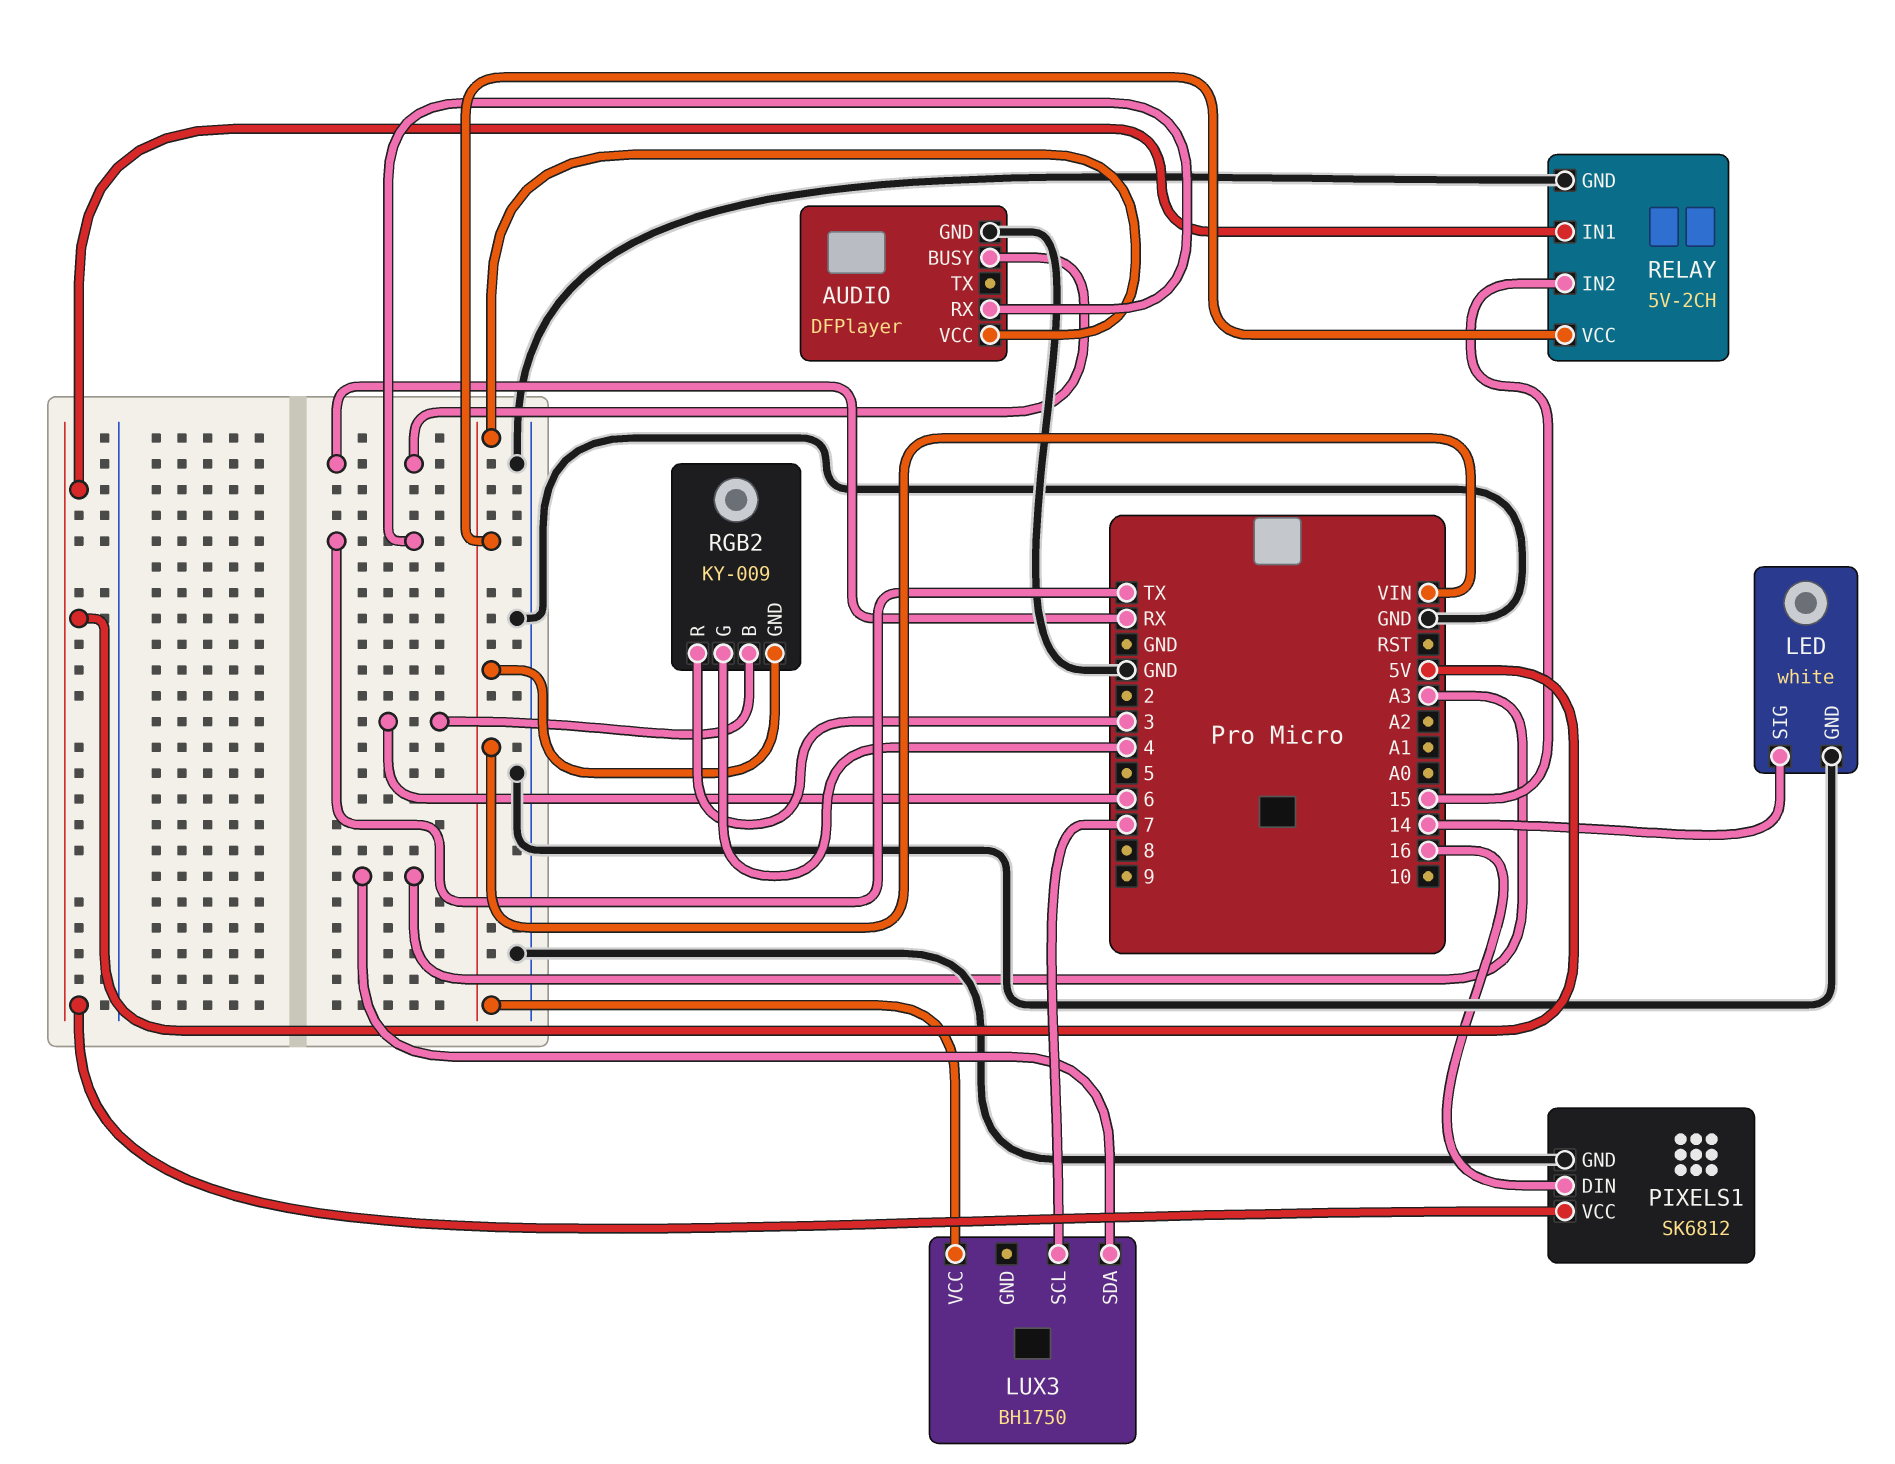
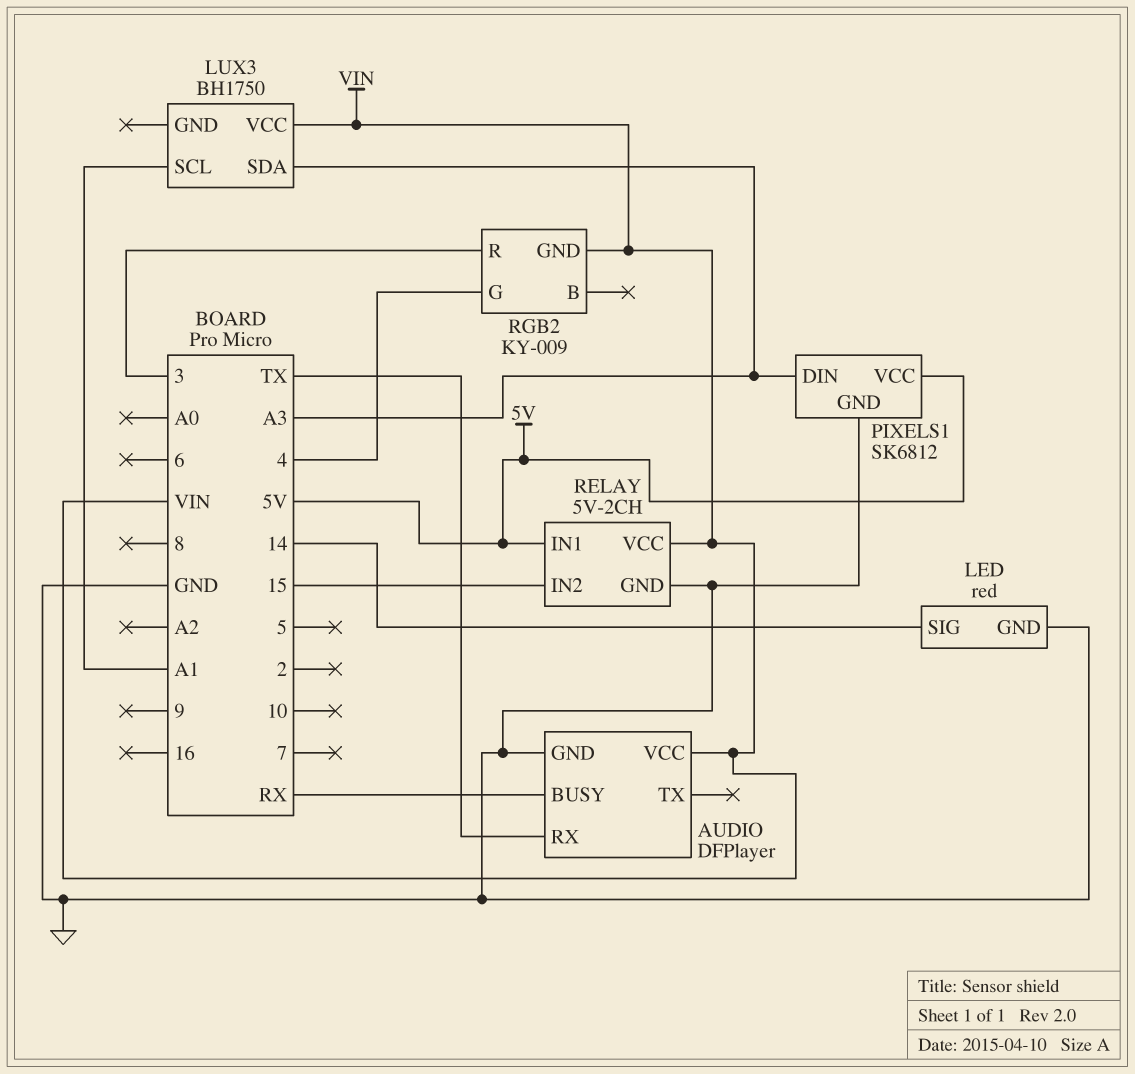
LED: white -> red
LUX3 pin SCL: 7 -> A1
PIXELS1 pin DIN: 16 -> A3
RGB2 pin B: 6 -> none

